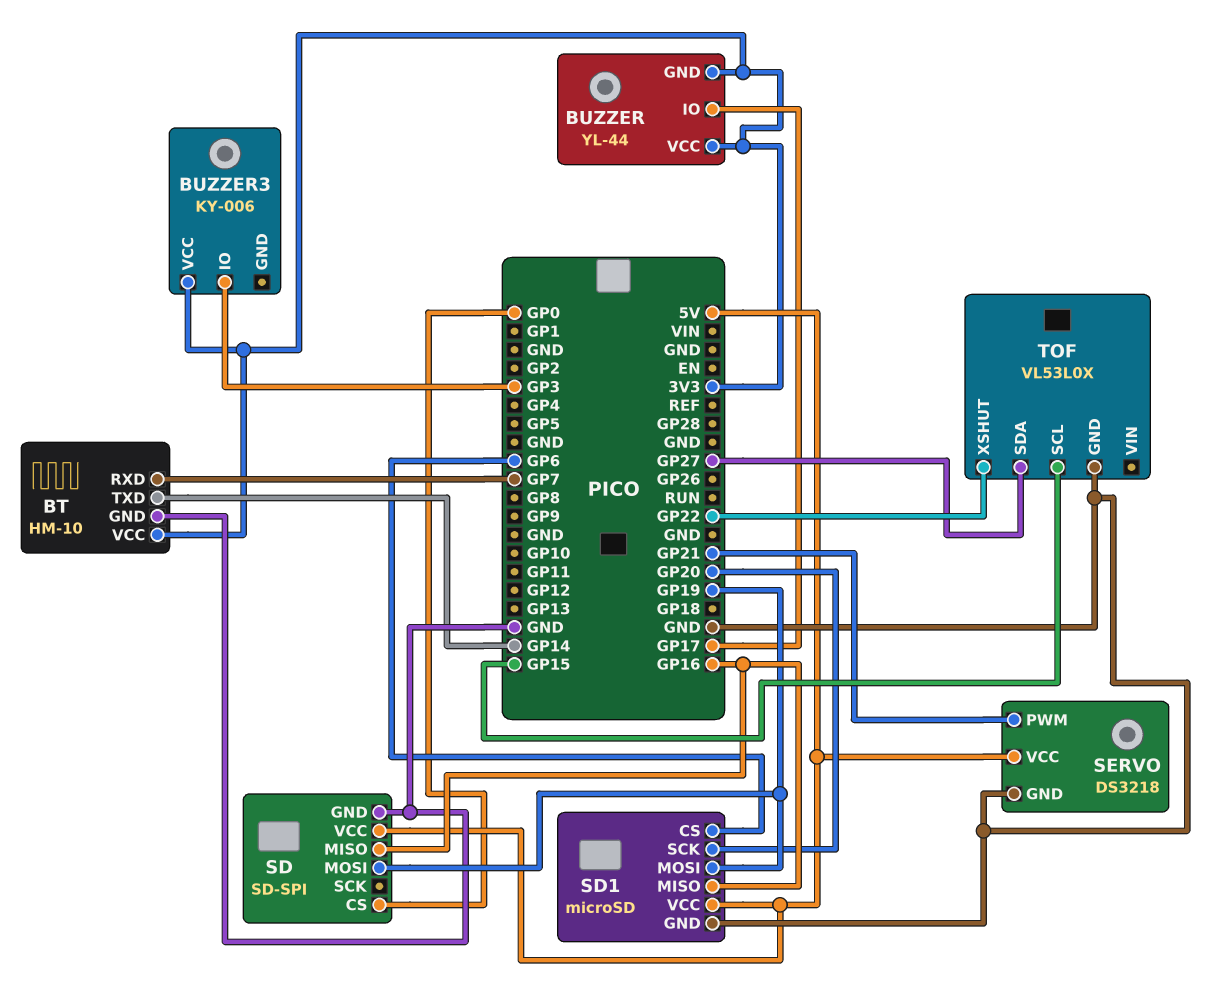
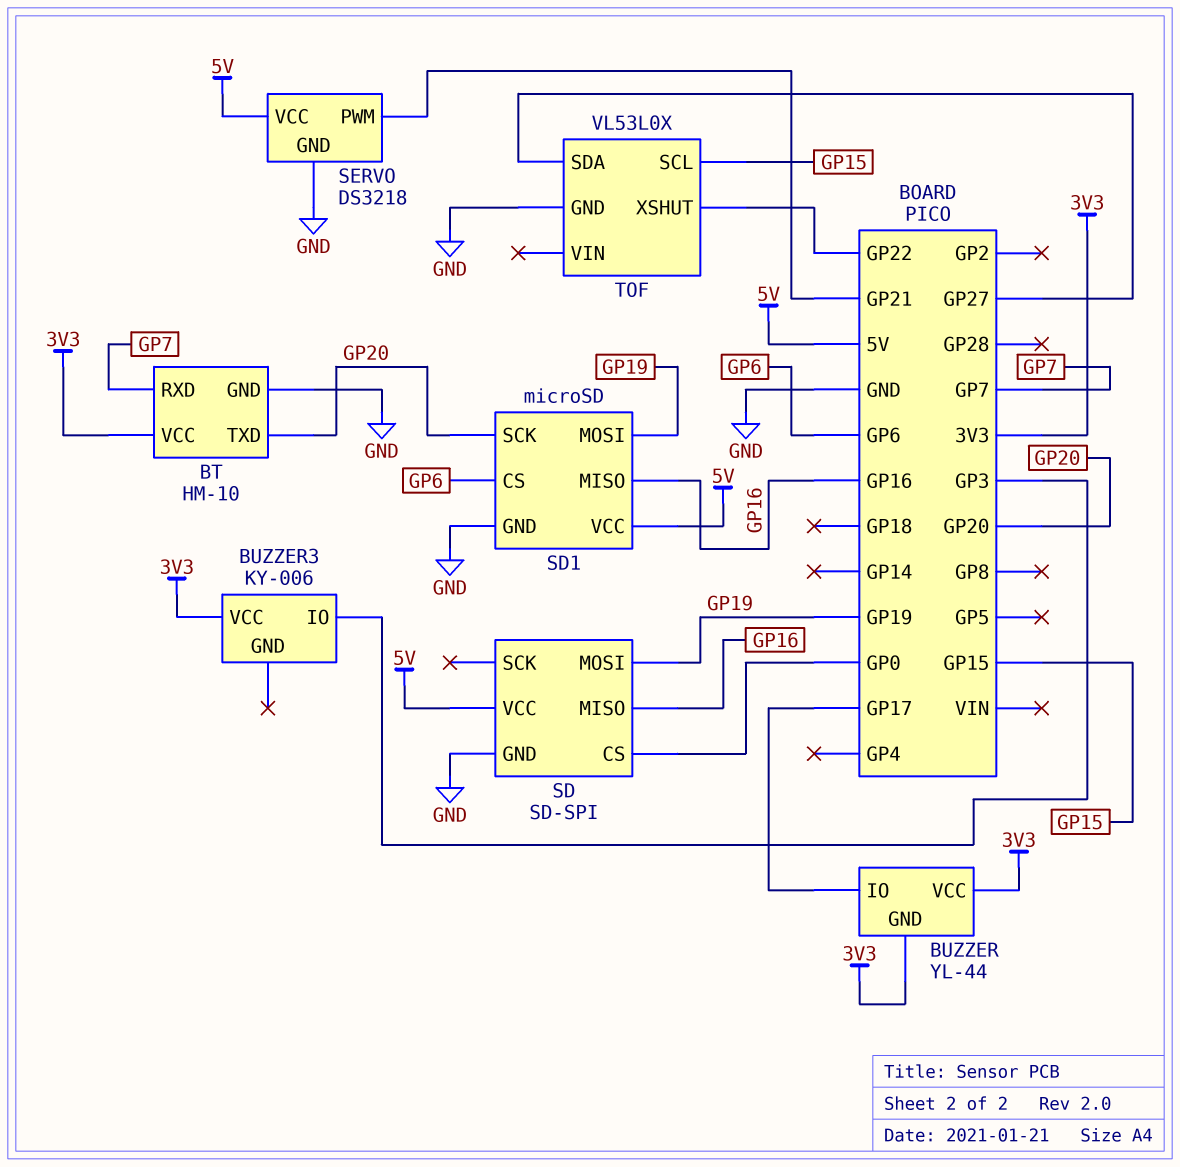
BT pin TXD: GP14 -> GP20

